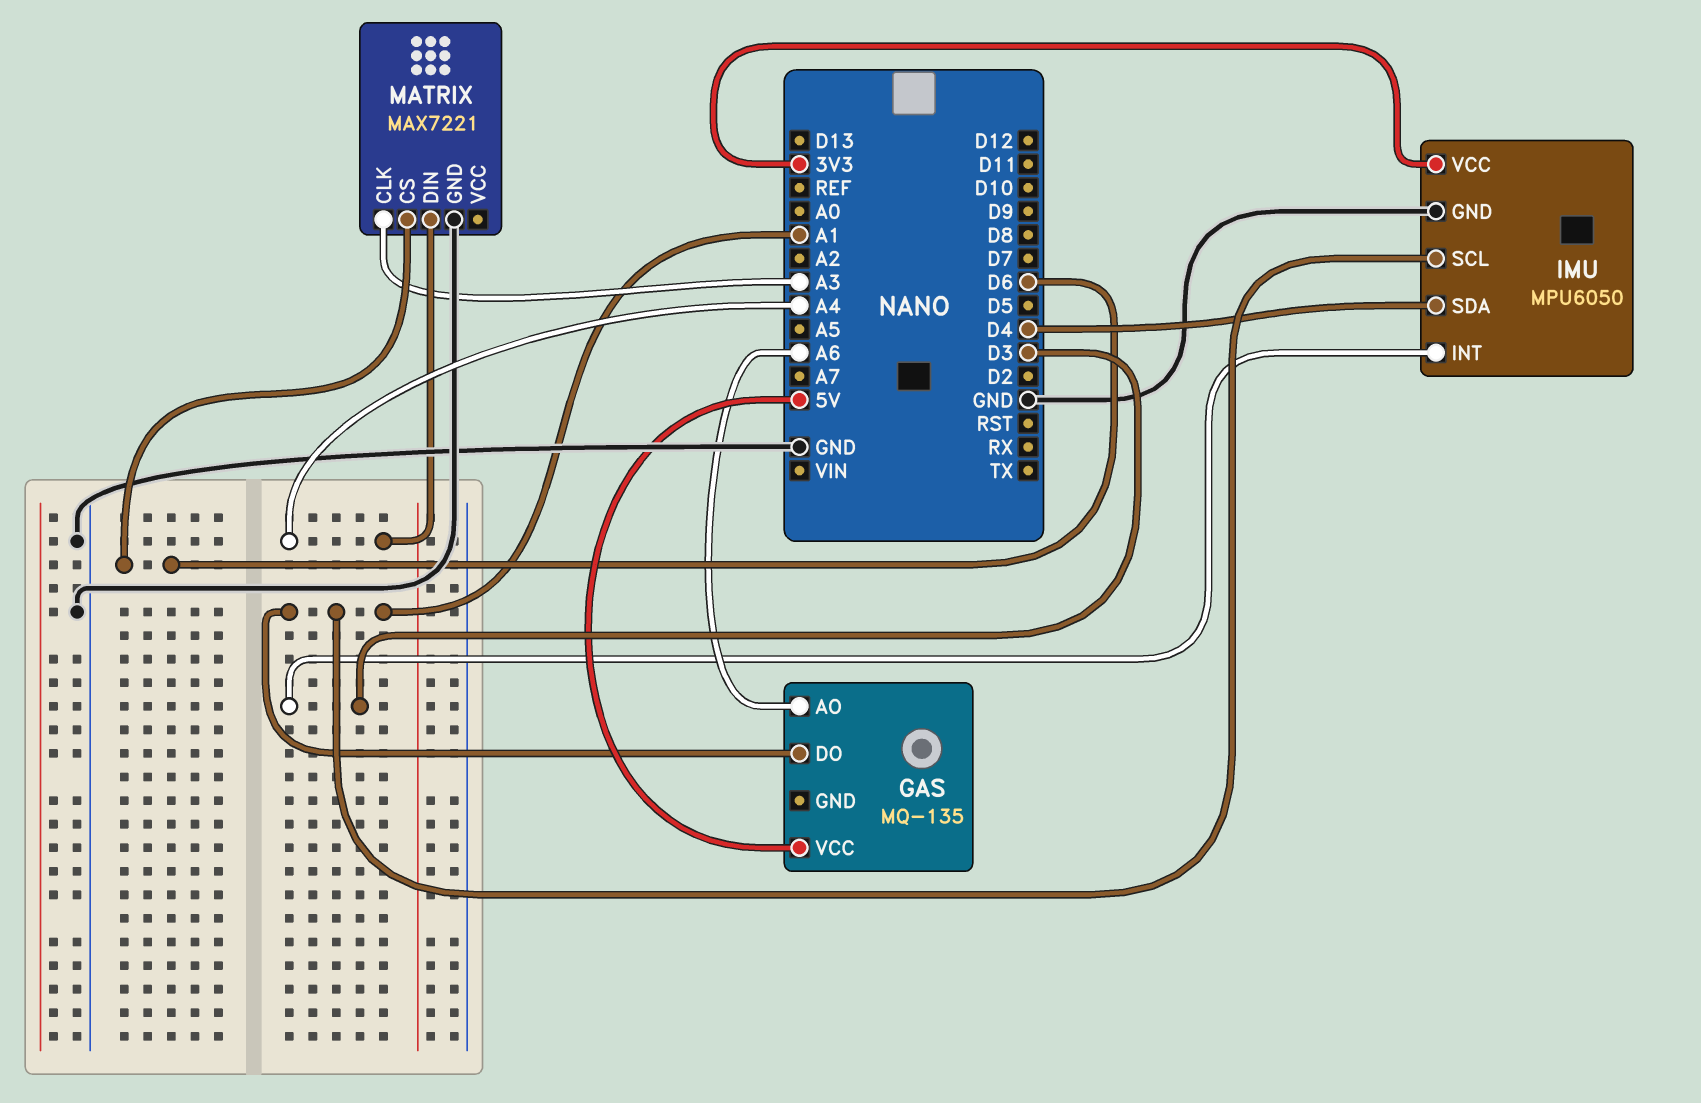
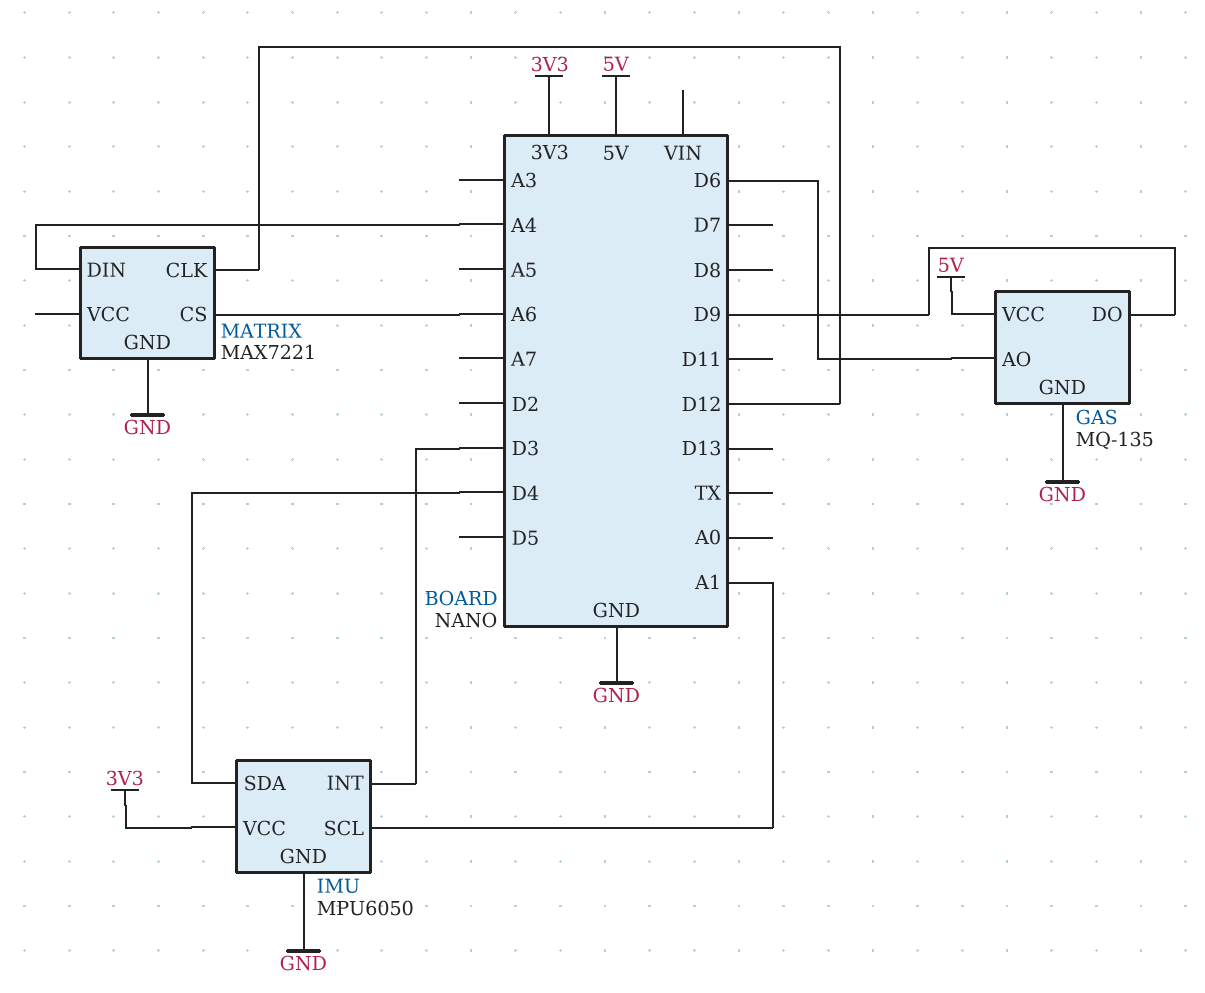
GAS pin AO: A6 -> D6
GAS pin DO: A1 -> D9
GAS pin GND: none -> GND
MATRIX pin CLK: A3 -> D12
MATRIX pin CS: D6 -> A6

